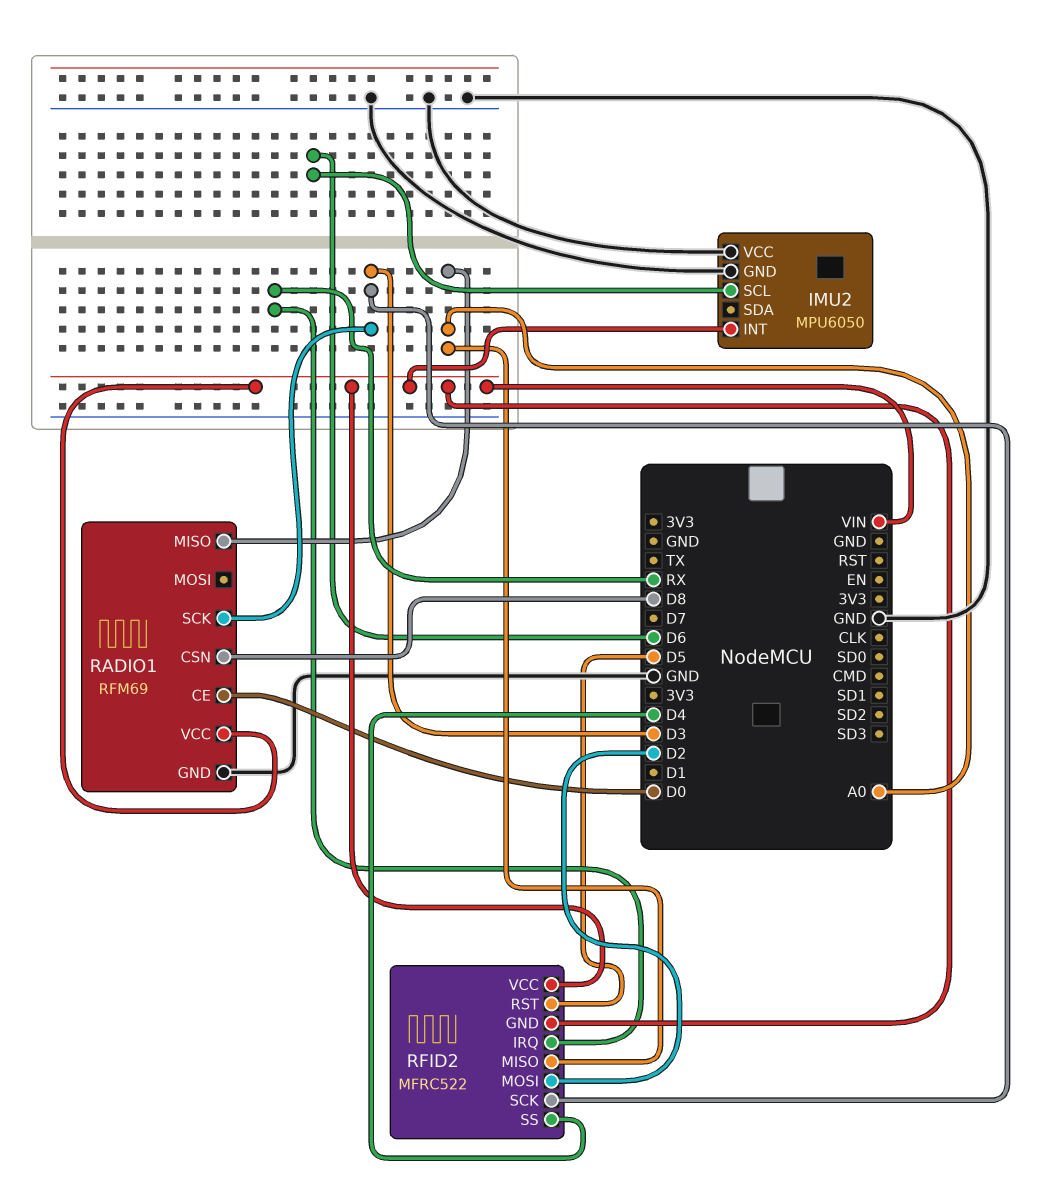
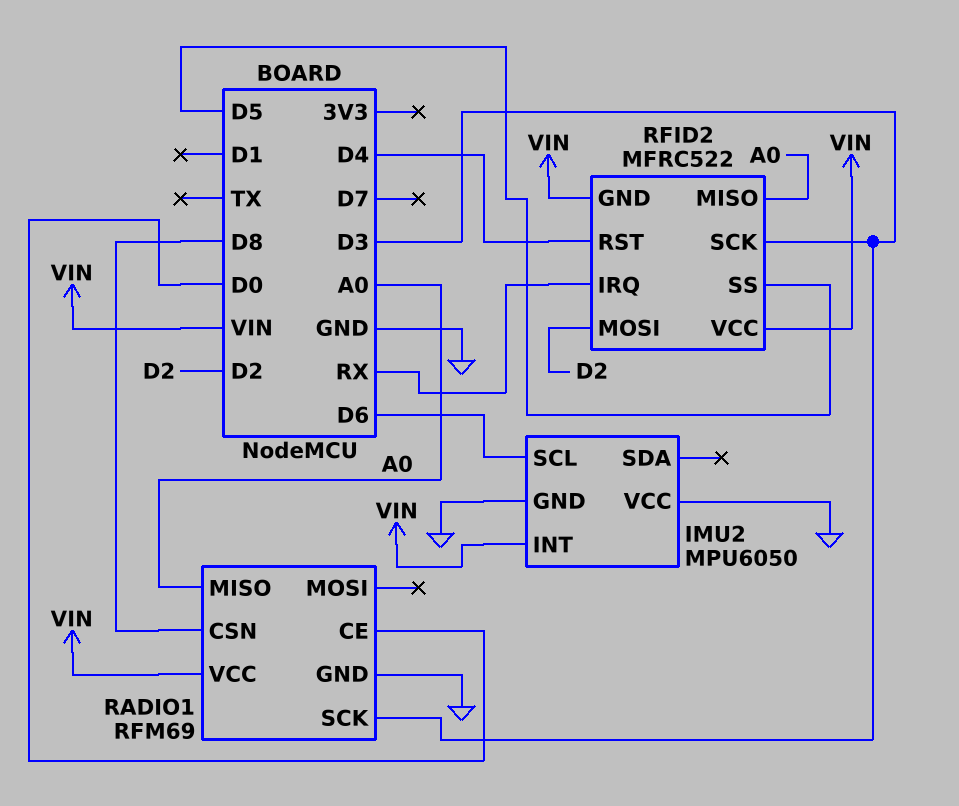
RFID2 pin RST: D5 -> D4
RFID2 pin SS: D4 -> D5

